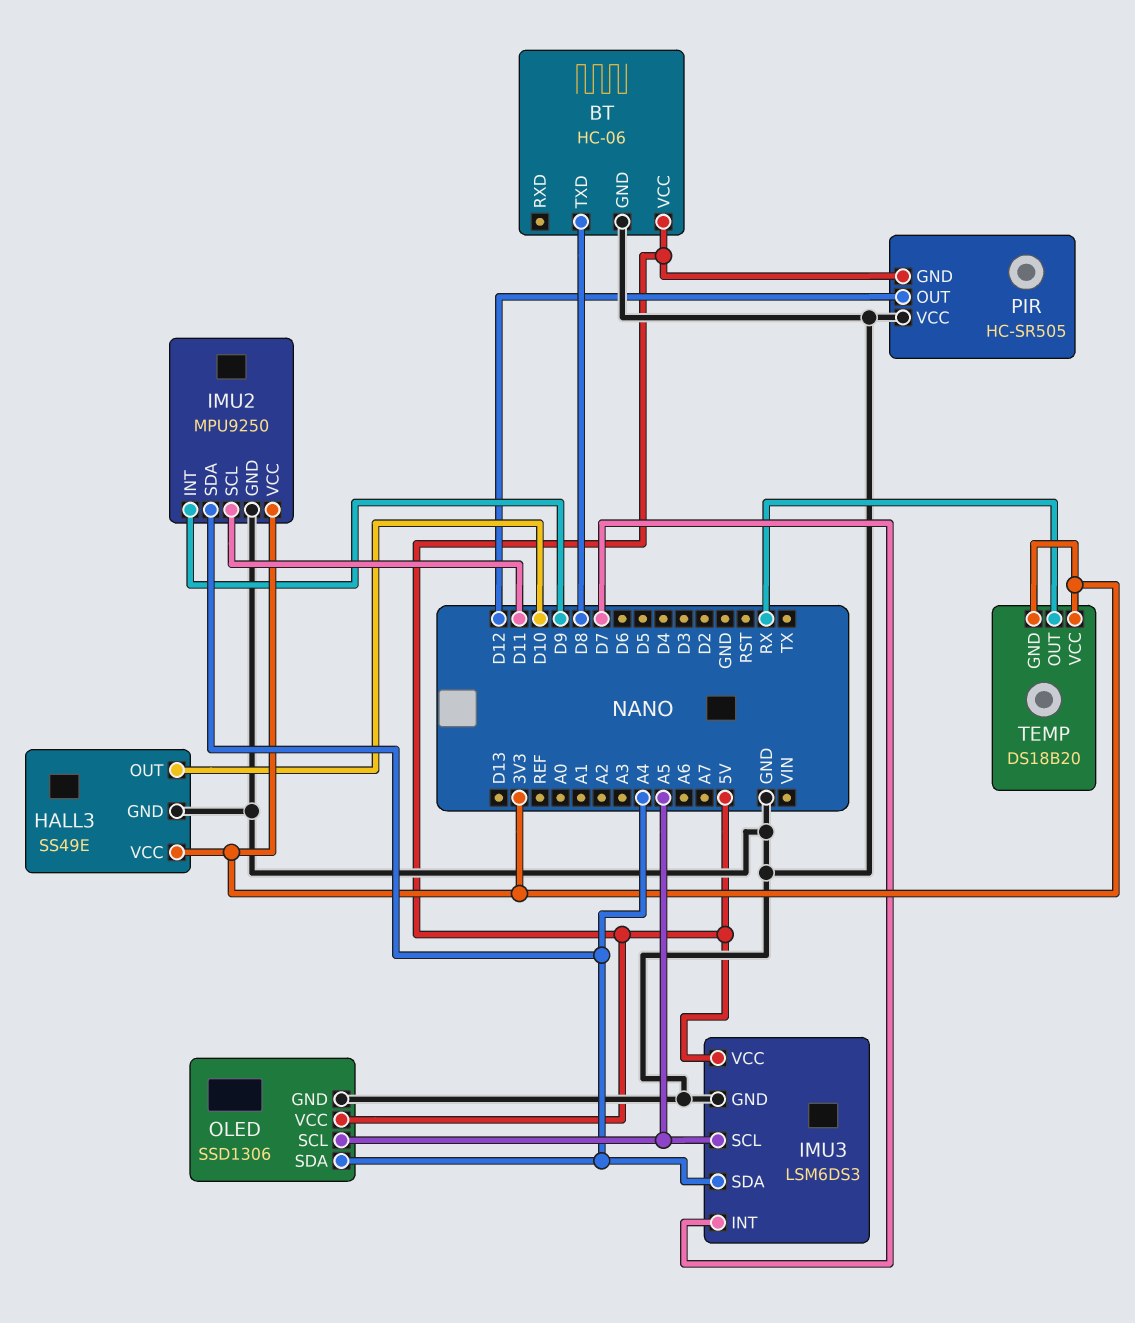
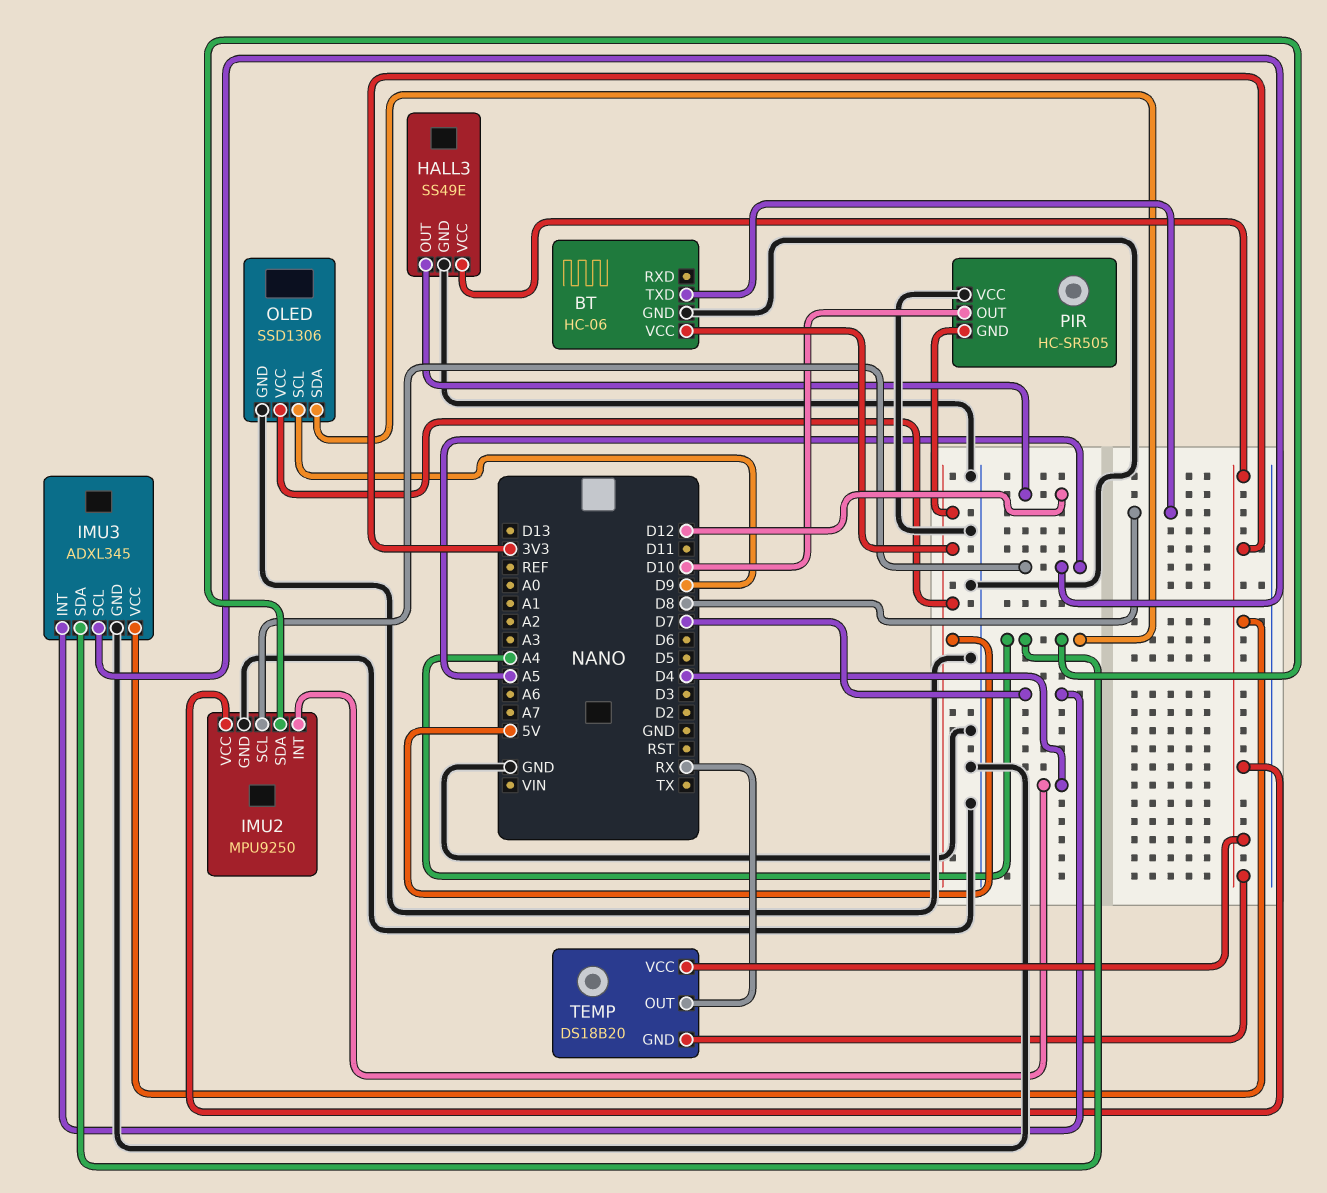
HALL3 pin OUT: D10 -> D12
IMU2 pin INT: D9 -> D4
IMU2 pin SCL: D11 -> A5
IMU3: LSM6DS3 -> ADXL345
IMU3 pin VCC: 5V -> 3V3
OLED pin SCL: A5 -> D9
PIR pin OUT: D12 -> D10

